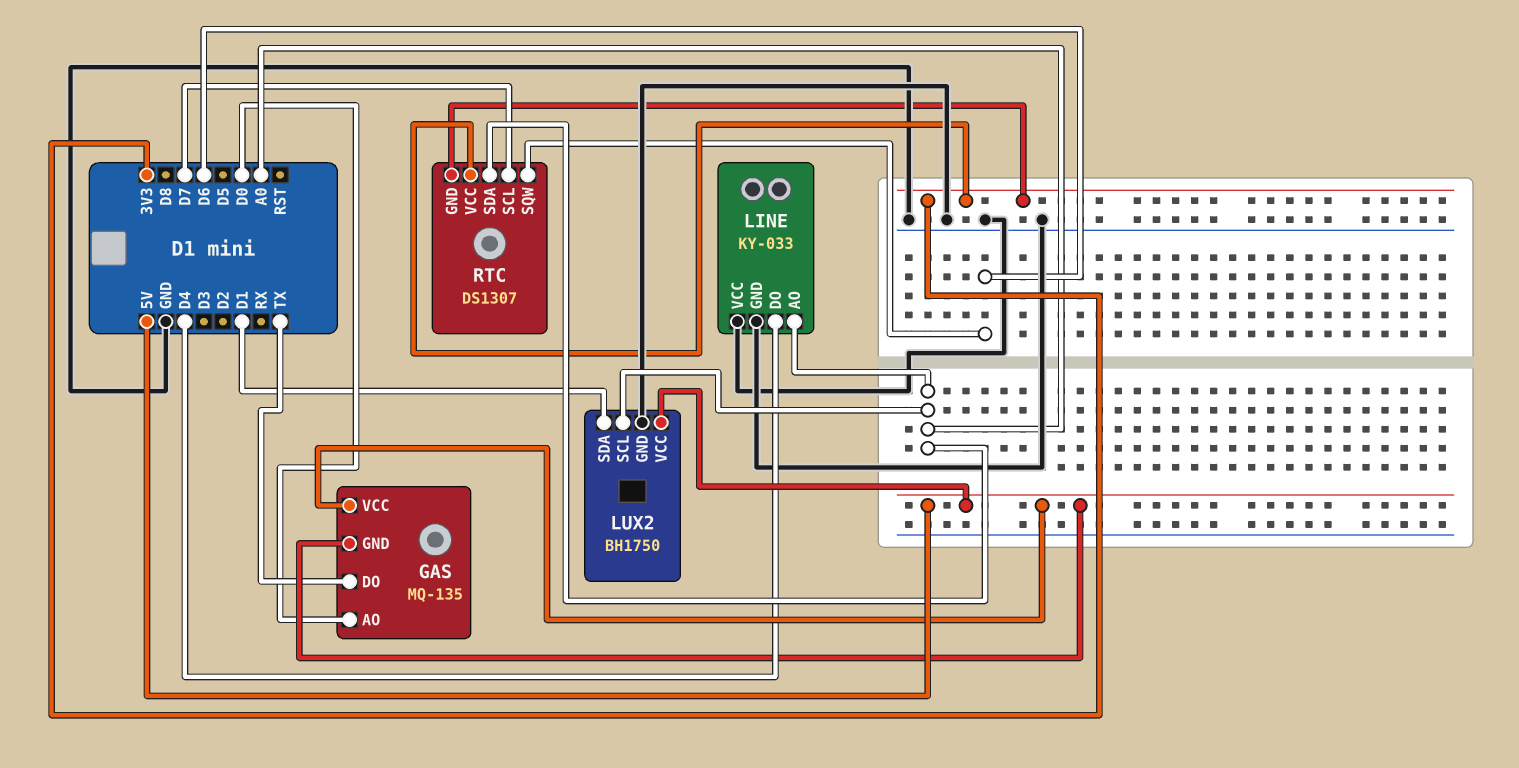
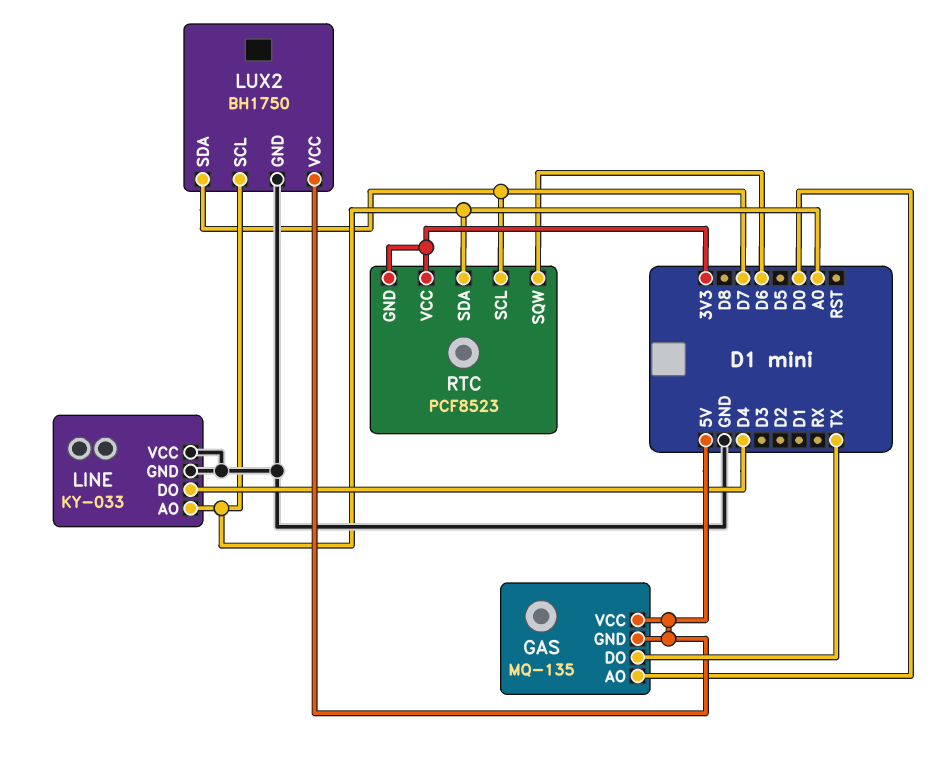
LUX2 pin SDA: D1 -> D7
RTC: DS1307 -> PCF8523

